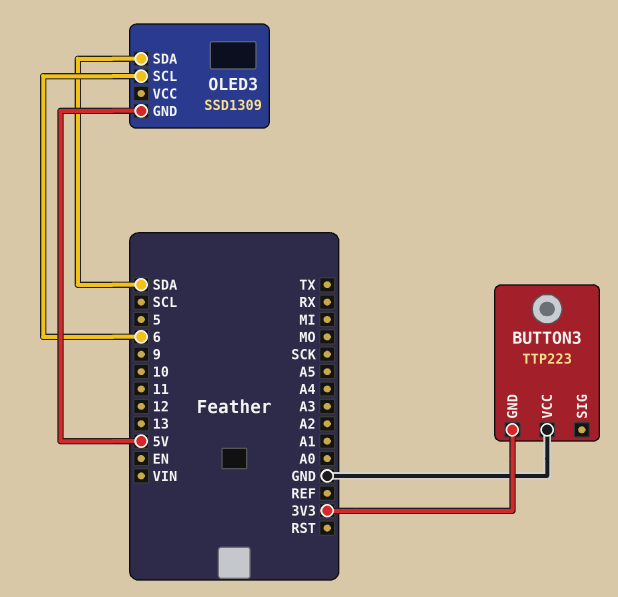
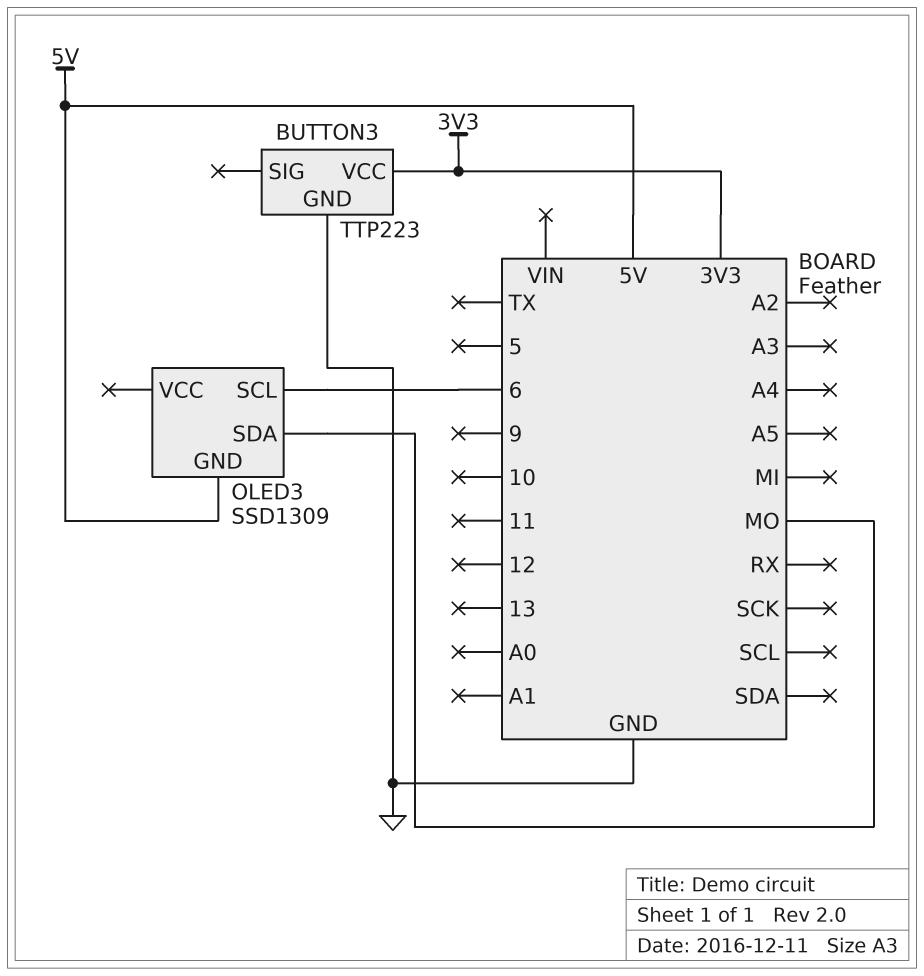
BUTTON3 pin GND: 3V3 -> GND
BUTTON3 pin VCC: GND -> 3V3
OLED3 pin SDA: SDA -> MO

